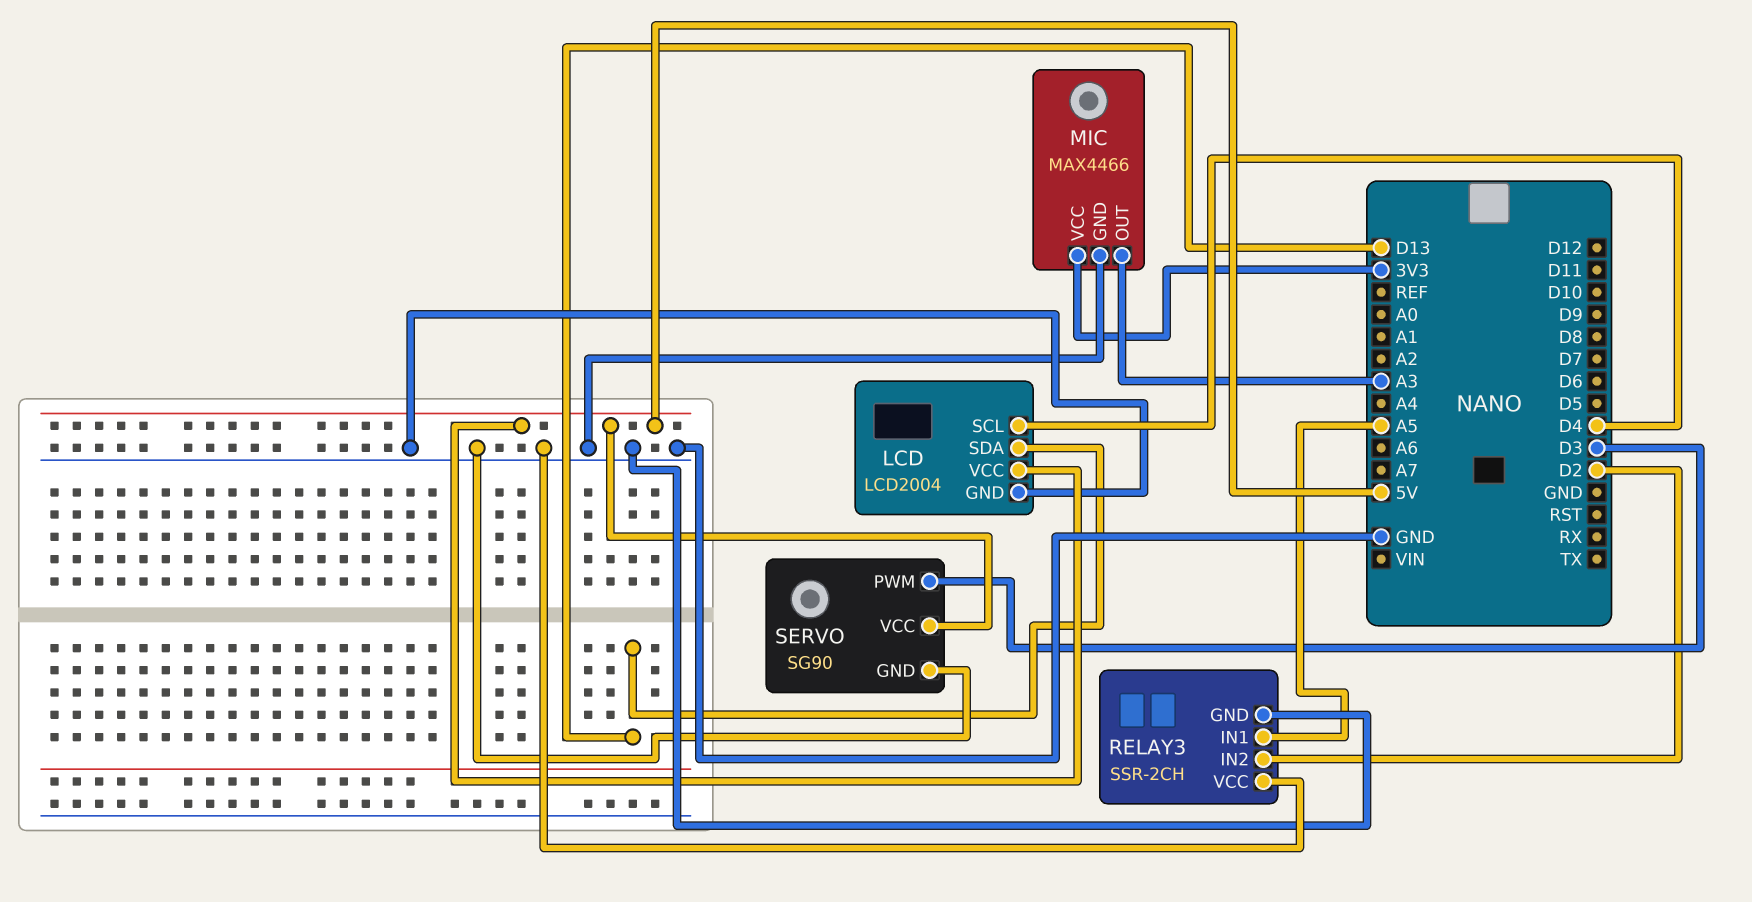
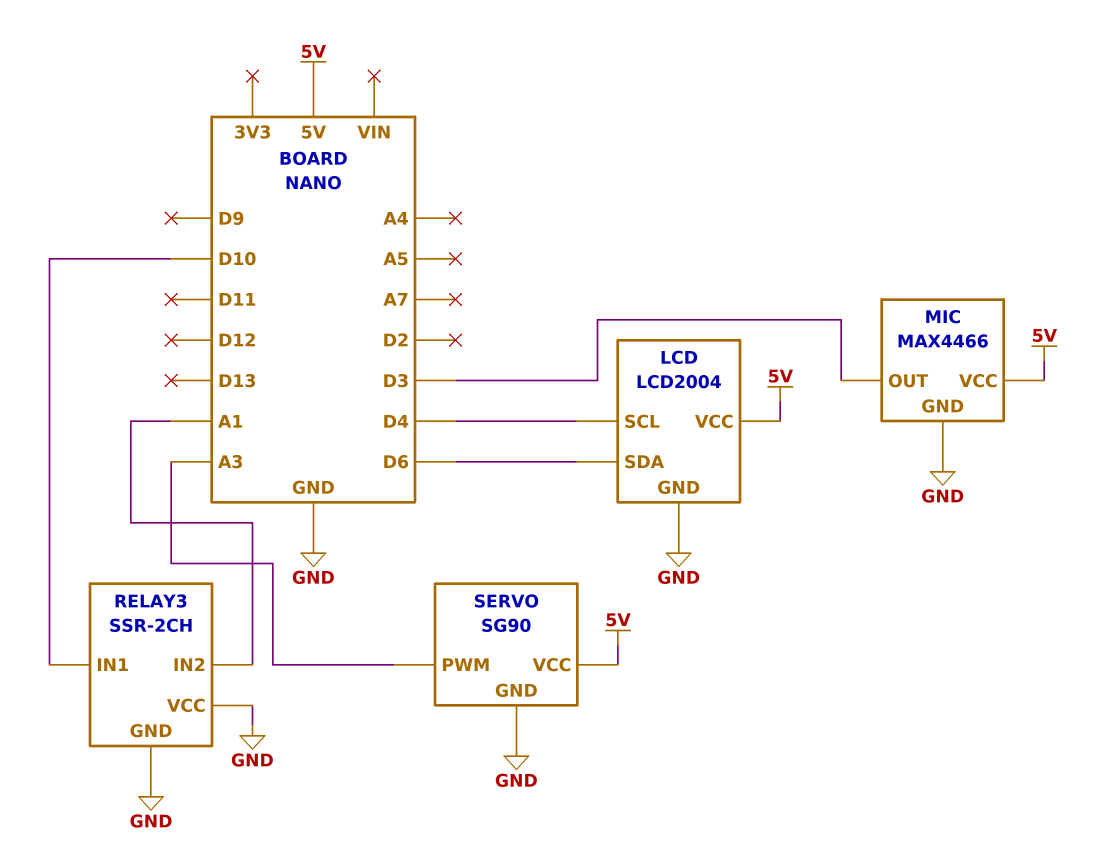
LCD pin SDA: D13 -> D6
MIC pin OUT: A3 -> D3
MIC pin VCC: 3V3 -> 5V
RELAY3 pin IN1: A5 -> D10
RELAY3 pin IN2: D2 -> A1
SERVO pin PWM: D3 -> A3

